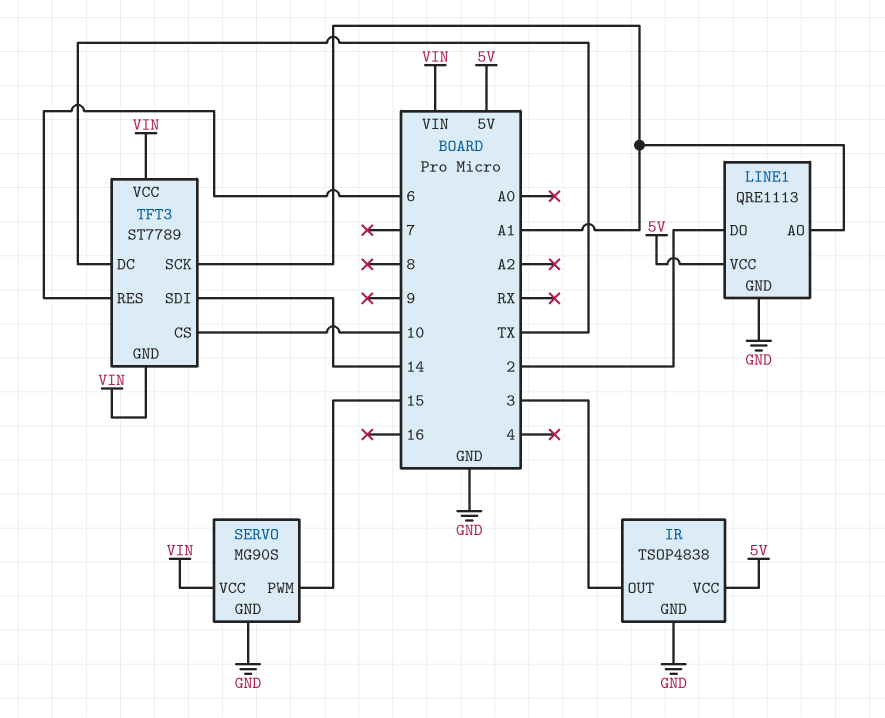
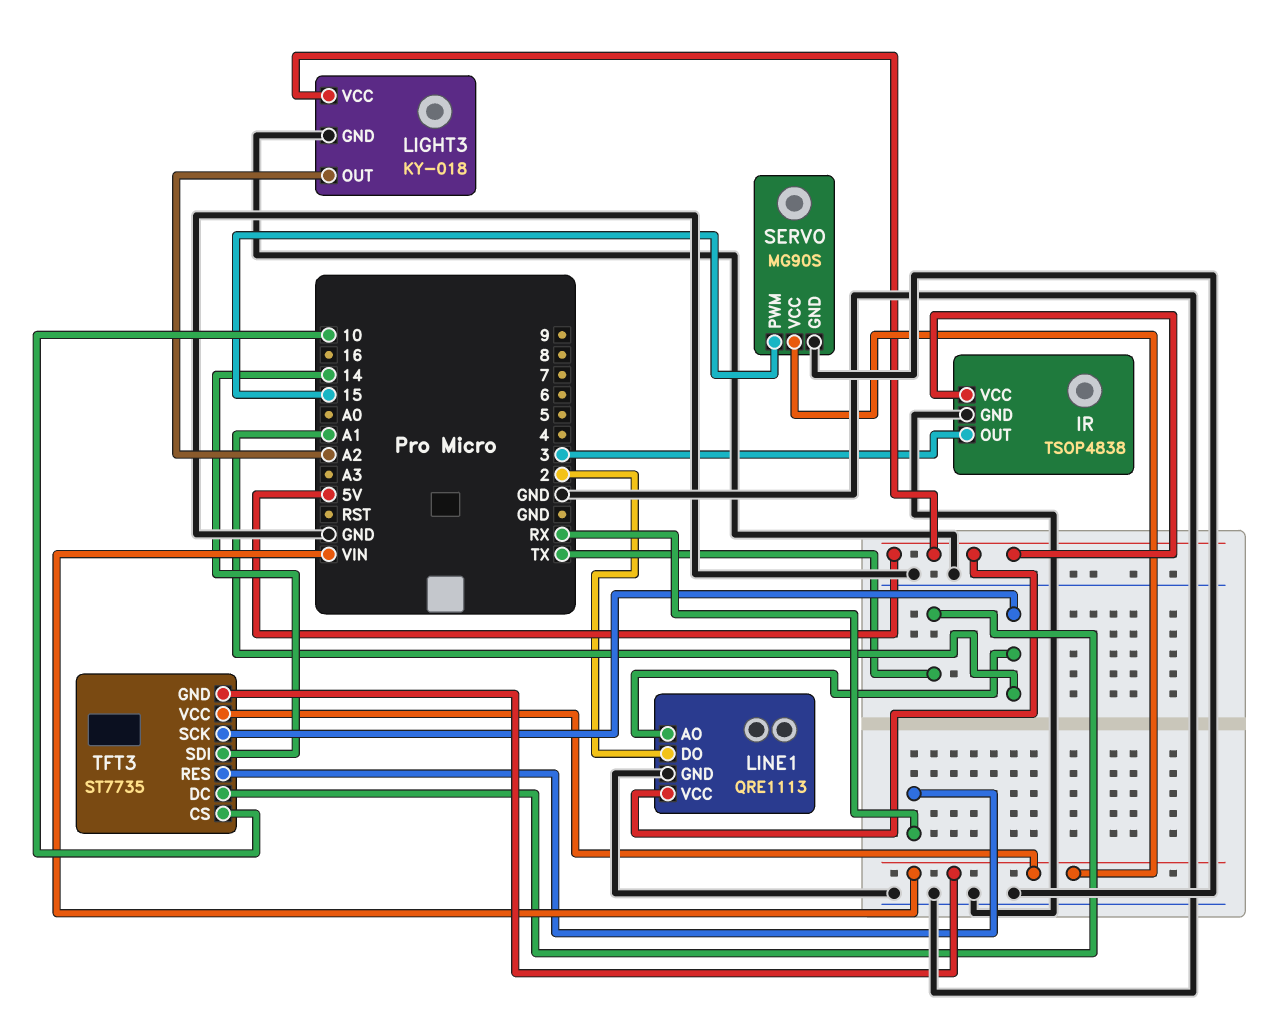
LIGHT3: none -> KY-018
LIGHT3 pin GND: none -> GND
LIGHT3 pin OUT: none -> A2
LIGHT3 pin VCC: none -> 5V
TFT3: ST7789 -> ST7735
TFT3 pin RES: 6 -> RX

